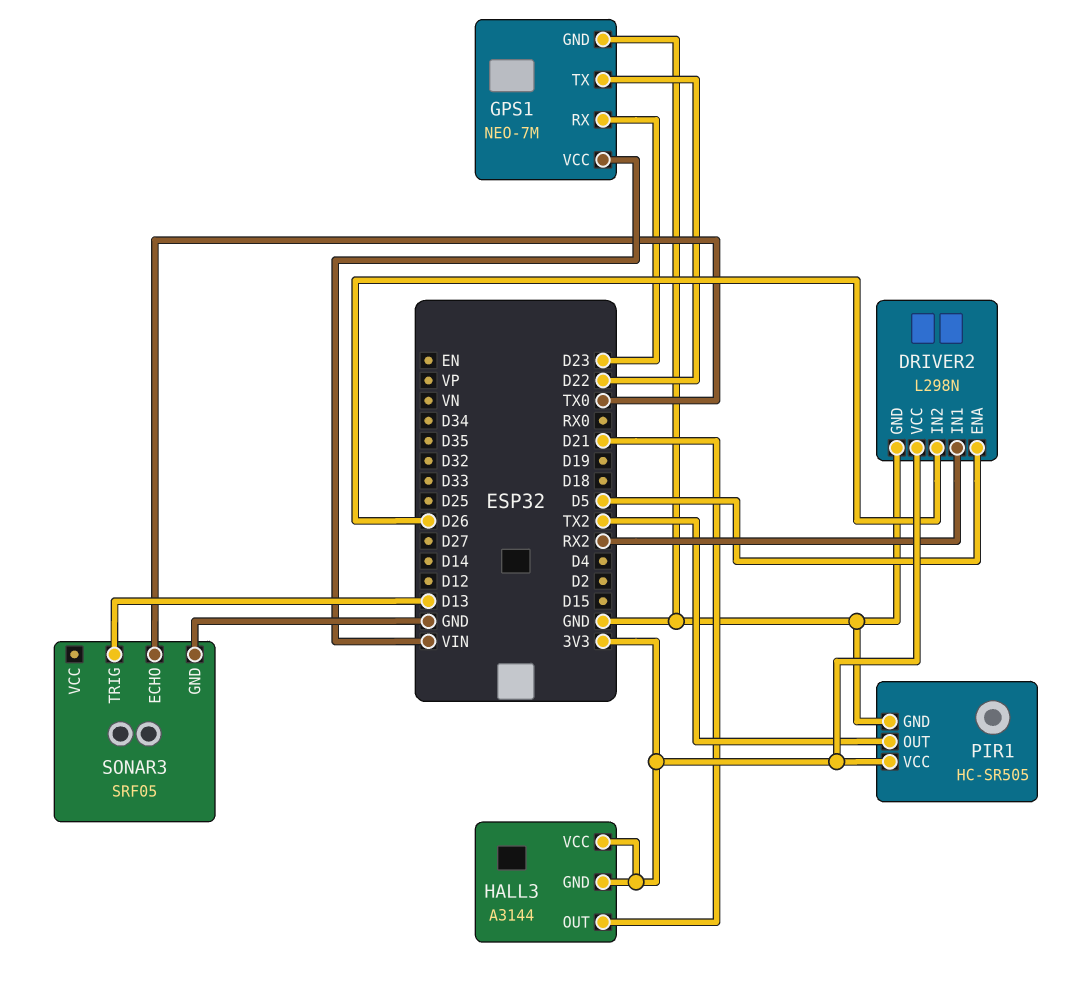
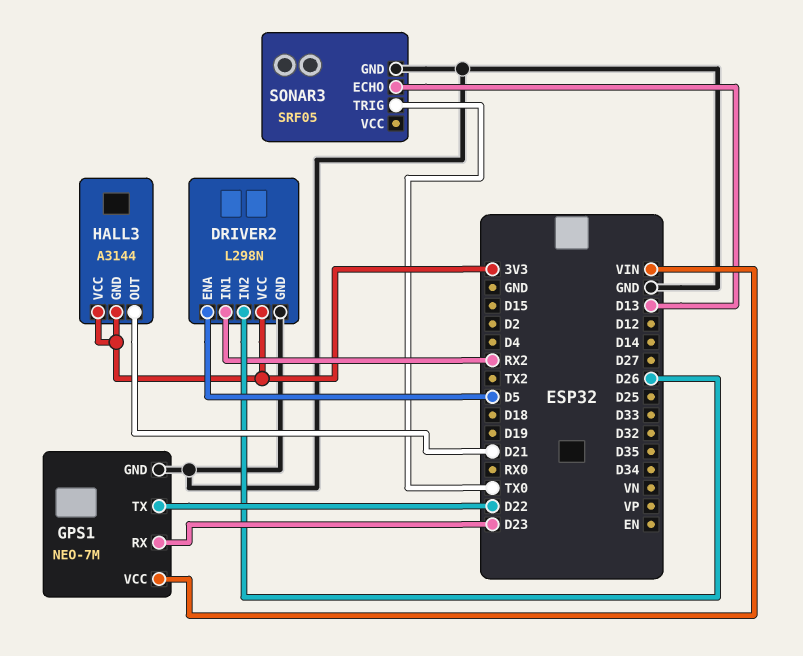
PIR1: HC-SR505 -> none
PIR1 pin GND: GND -> none
PIR1 pin OUT: TX2 -> none
PIR1 pin VCC: 3V3 -> none
SONAR3 pin ECHO: TX0 -> D13
SONAR3 pin TRIG: D13 -> TX0

